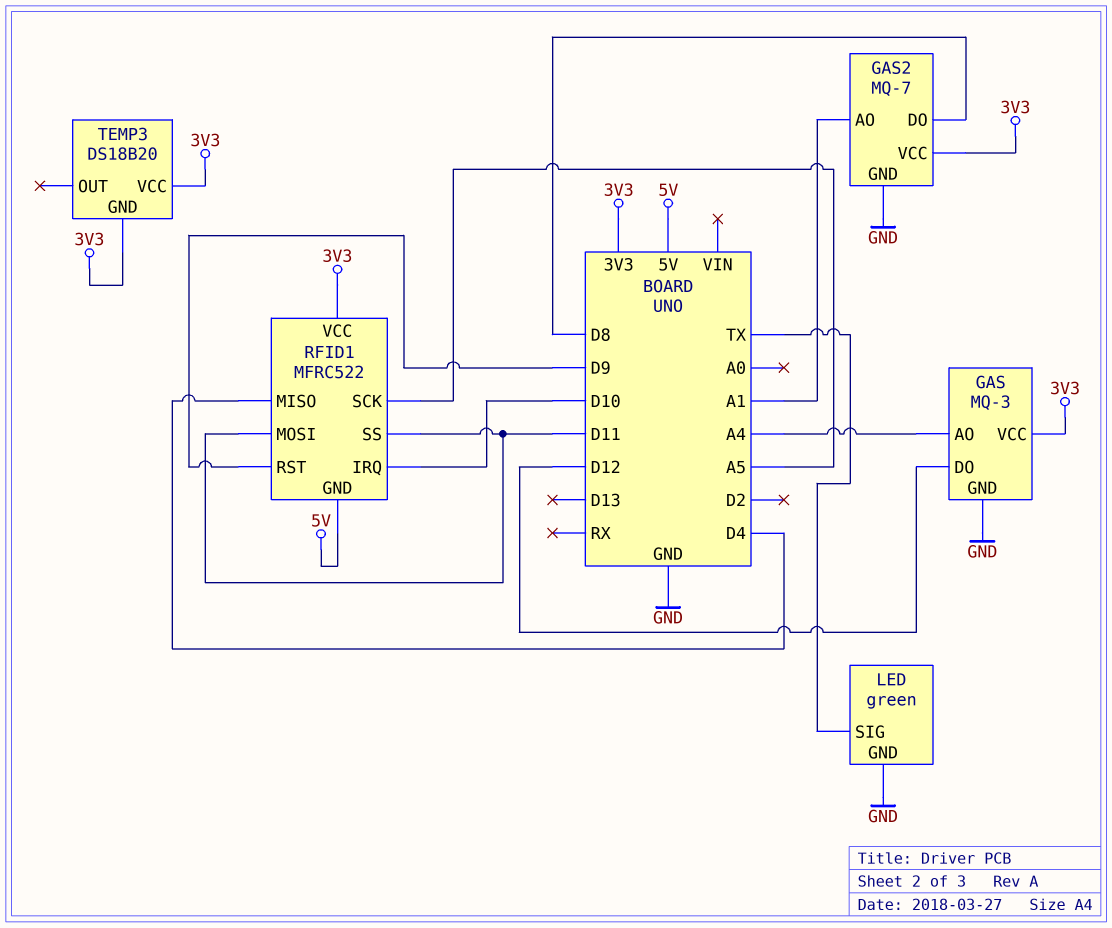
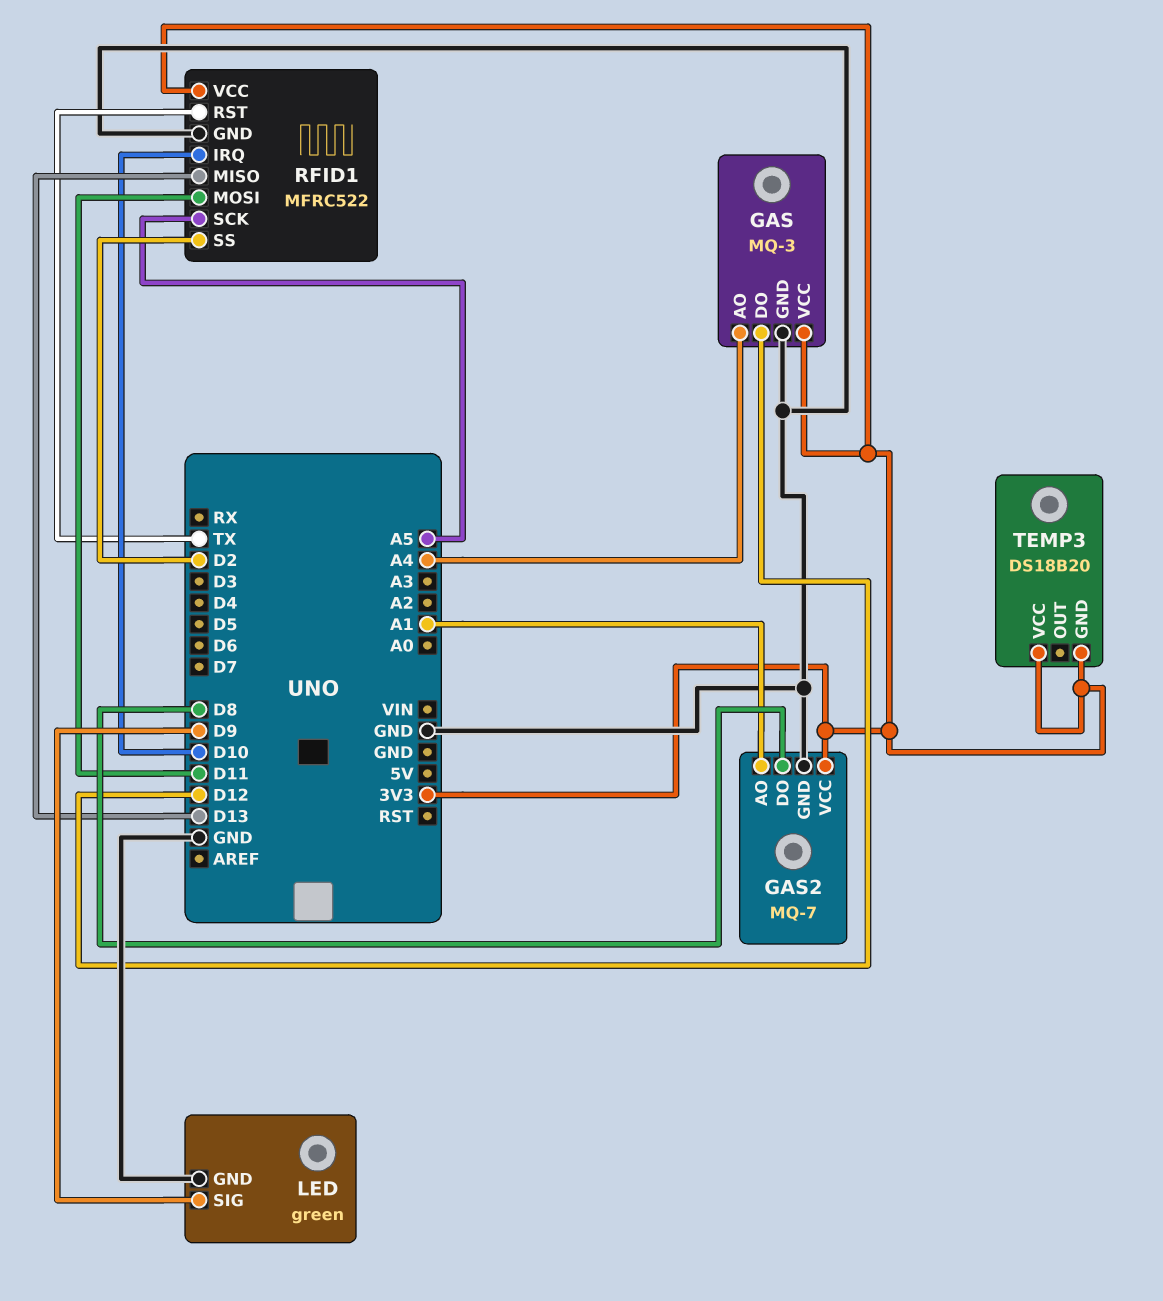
LED pin SIG: TX -> D9
RFID1 pin GND: 5V -> GND
RFID1 pin MISO: D4 -> D13
RFID1 pin RST: D9 -> TX
RFID1 pin SS: D11 -> D2

